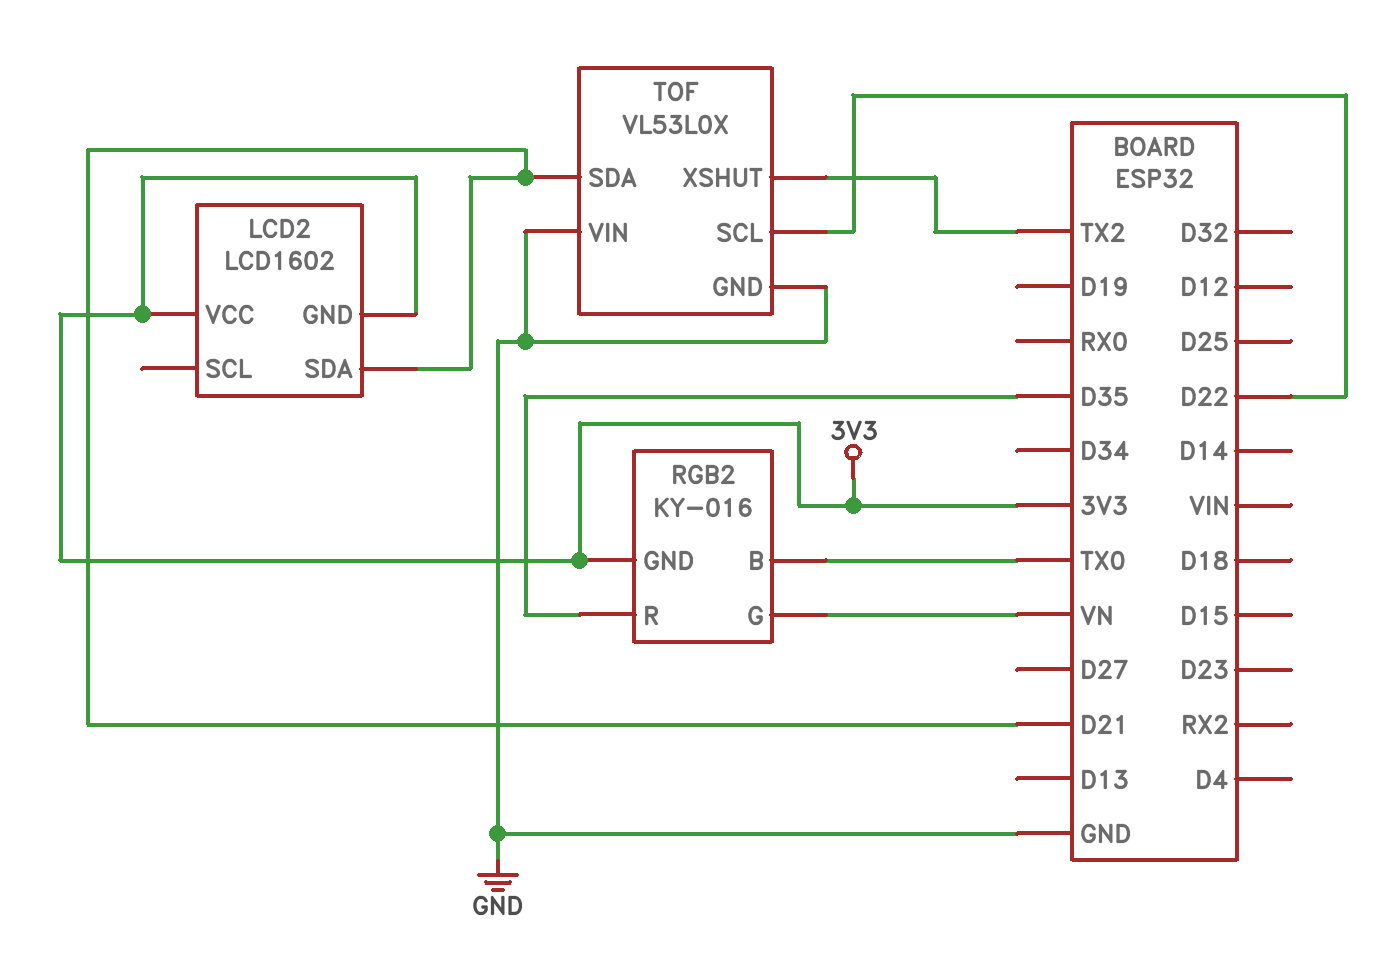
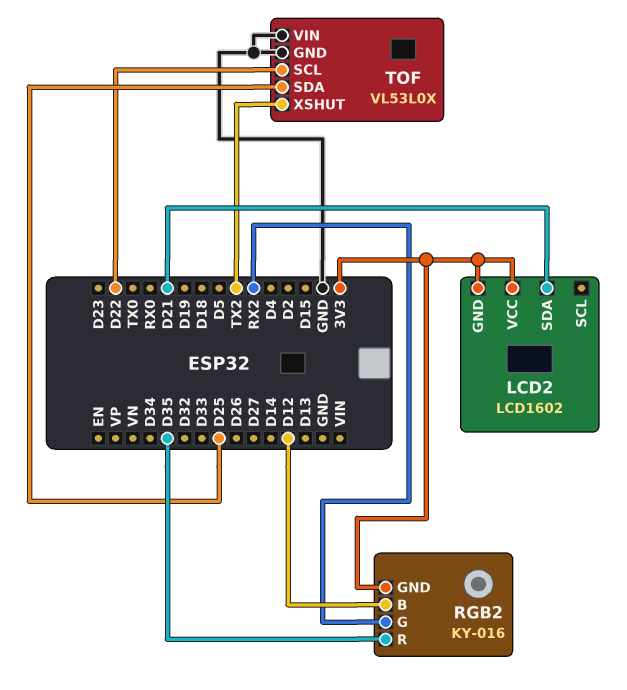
RGB2 pin B: TX0 -> D12
RGB2 pin G: VN -> RX2
TOF pin SDA: D21 -> D25

